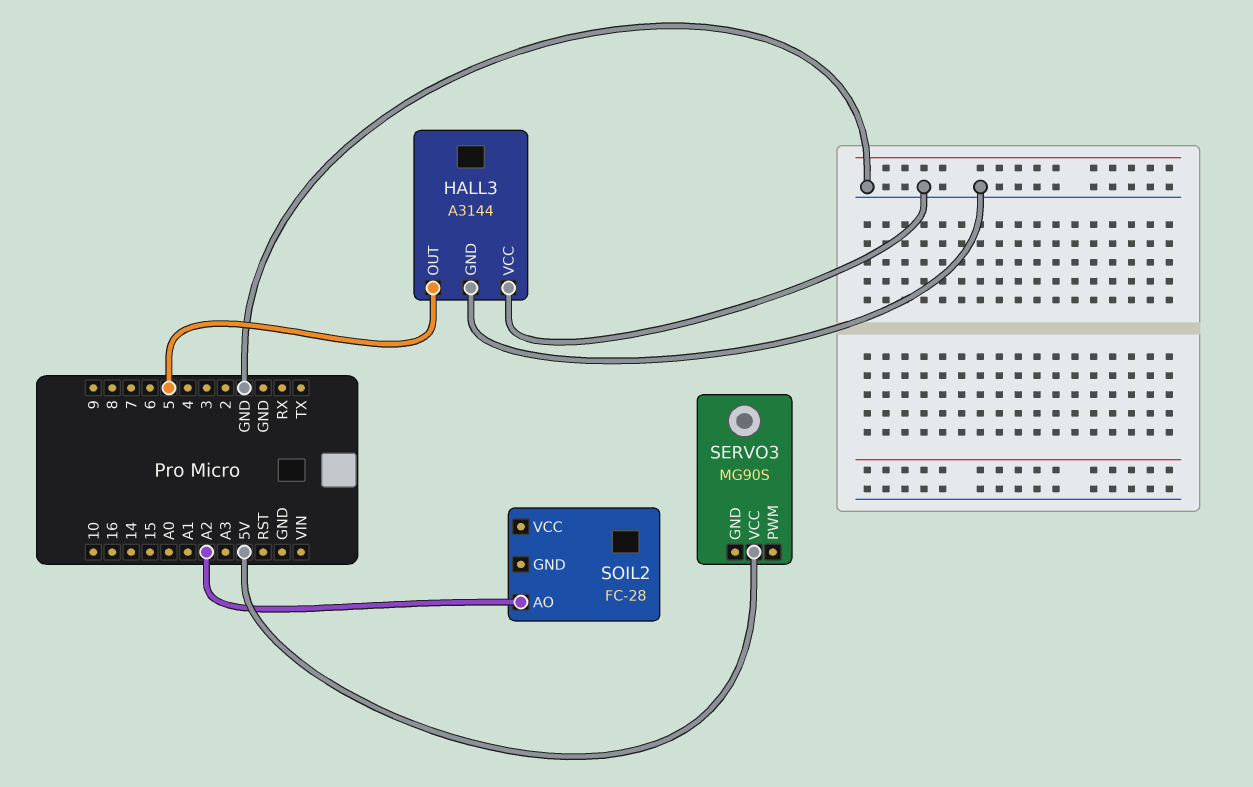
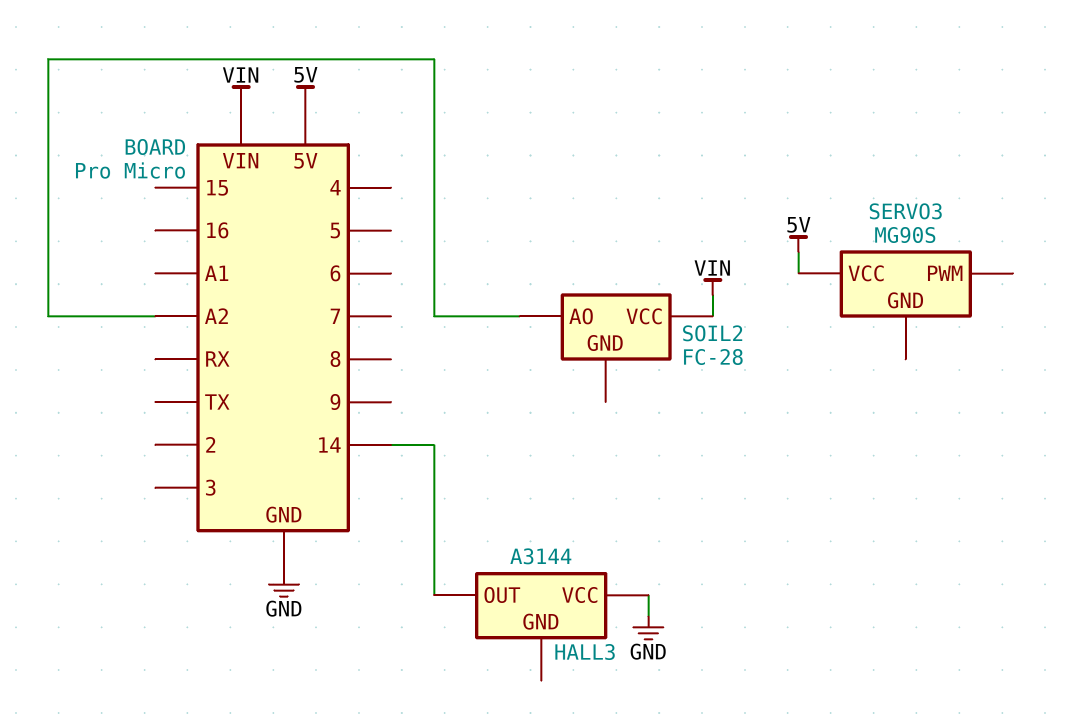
HALL3 pin GND: GND -> none
HALL3 pin OUT: 5 -> 14
SOIL2 pin VCC: none -> VIN

